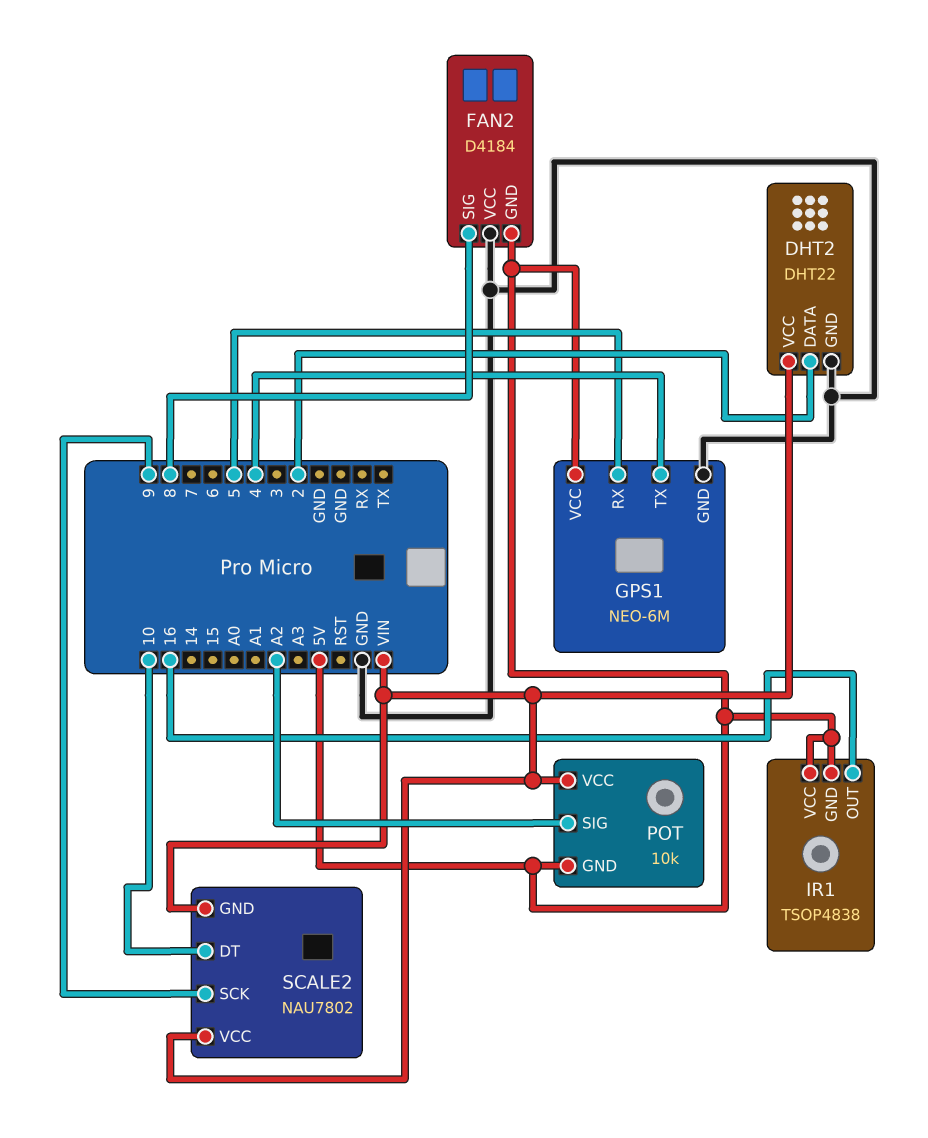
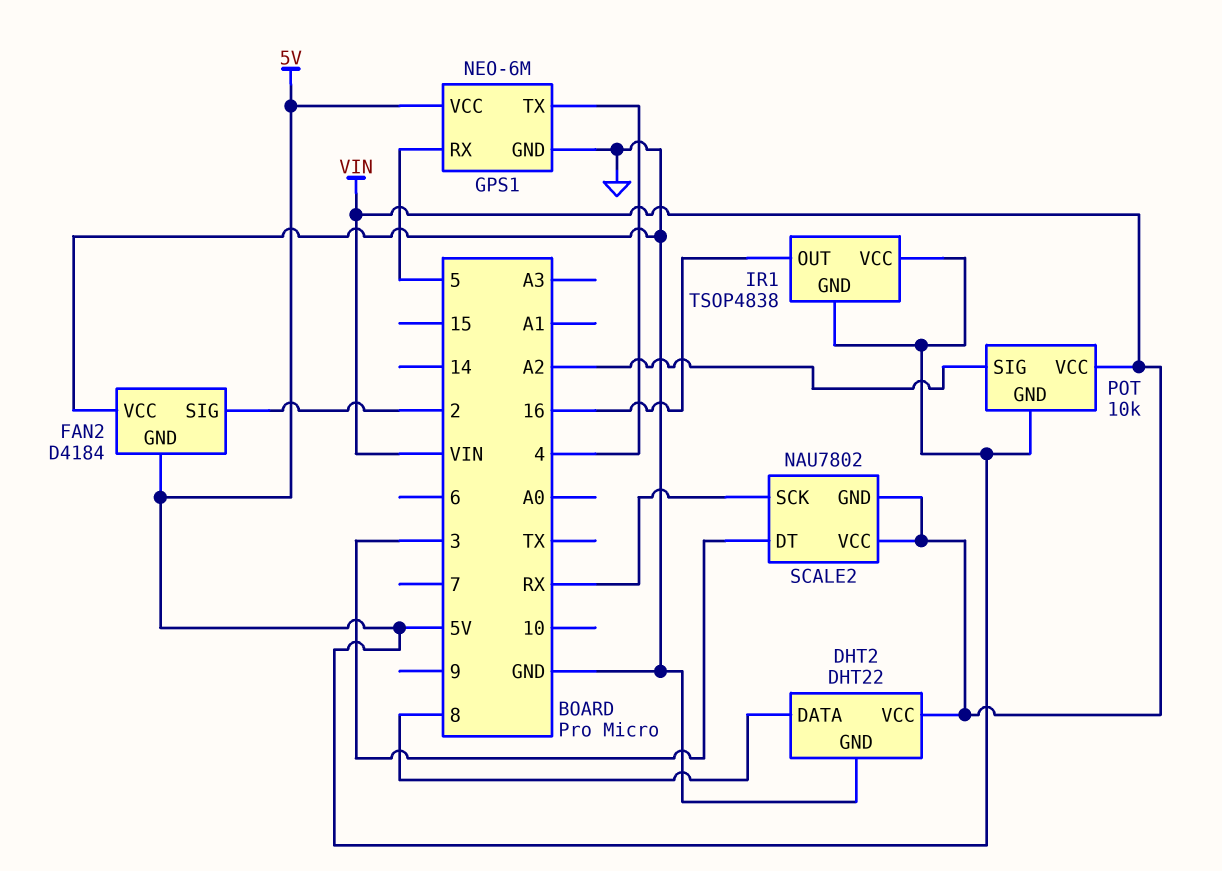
DHT2 pin DATA: 2 -> 8
FAN2 pin SIG: 8 -> 2
SCALE2 pin DT: 10 -> 3
SCALE2 pin SCK: 9 -> RX

